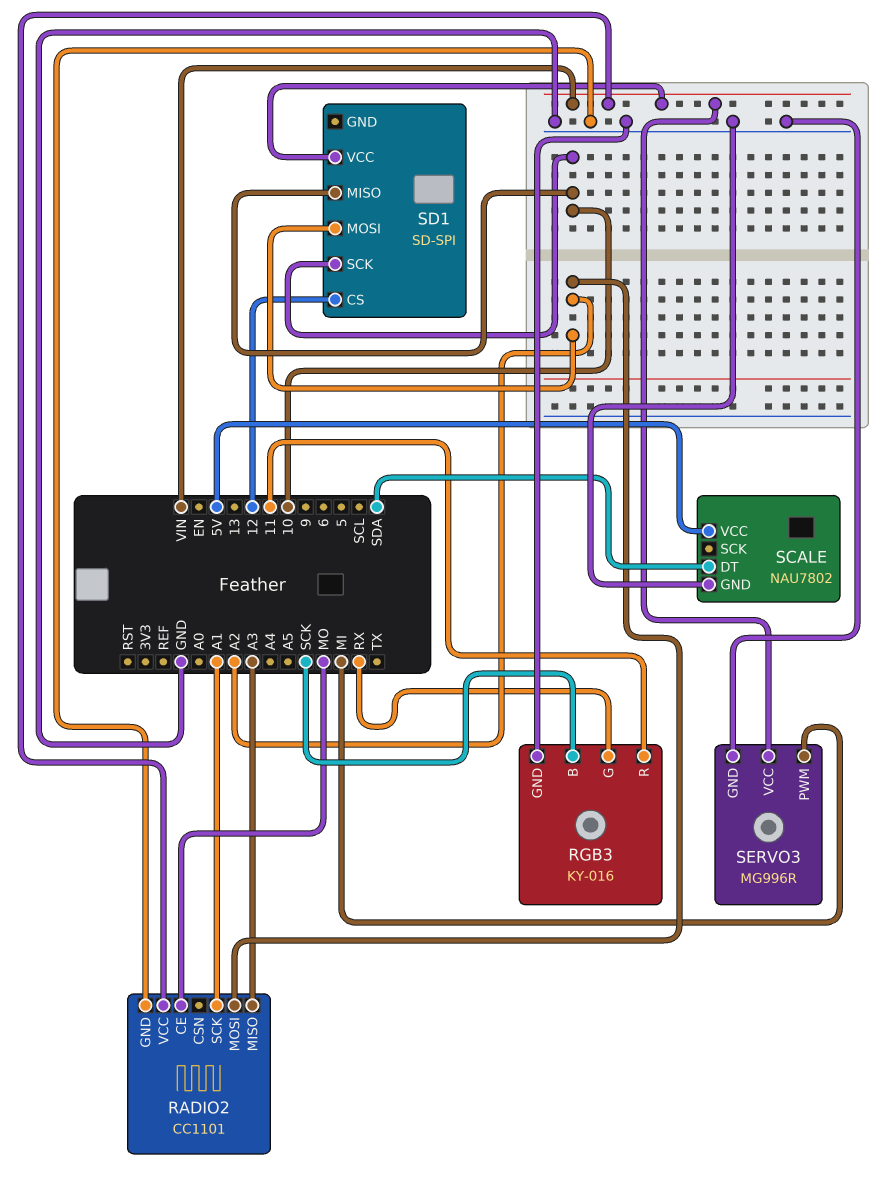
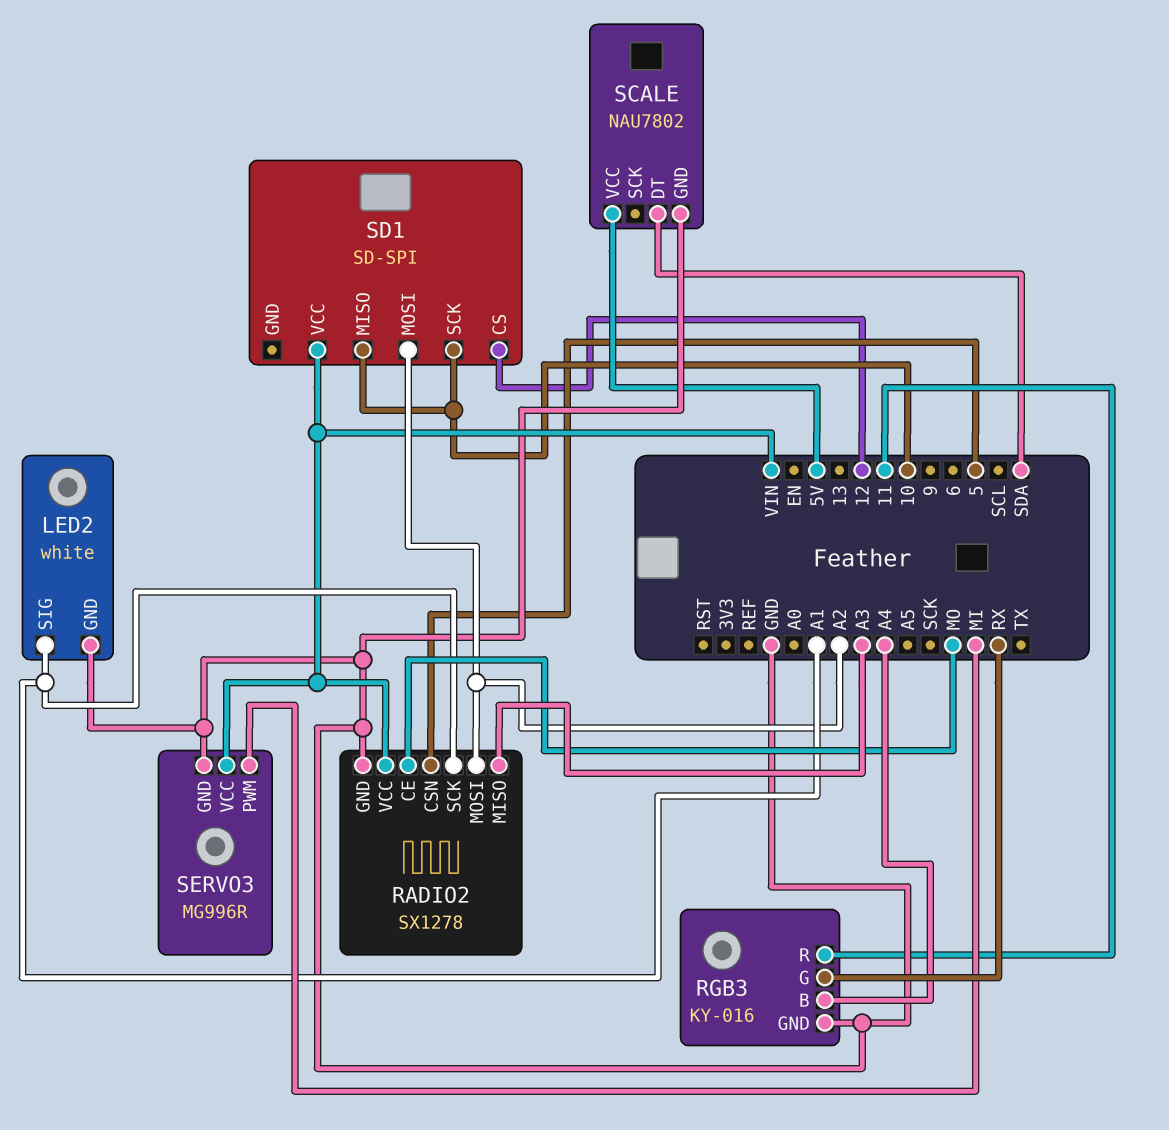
LED2: none -> white
LED2 pin GND: none -> GND
LED2 pin SIG: none -> A1
RADIO2: CC1101 -> SX1278
RADIO2 pin CSN: none -> 5
RGB3 pin B: SCK -> A4

